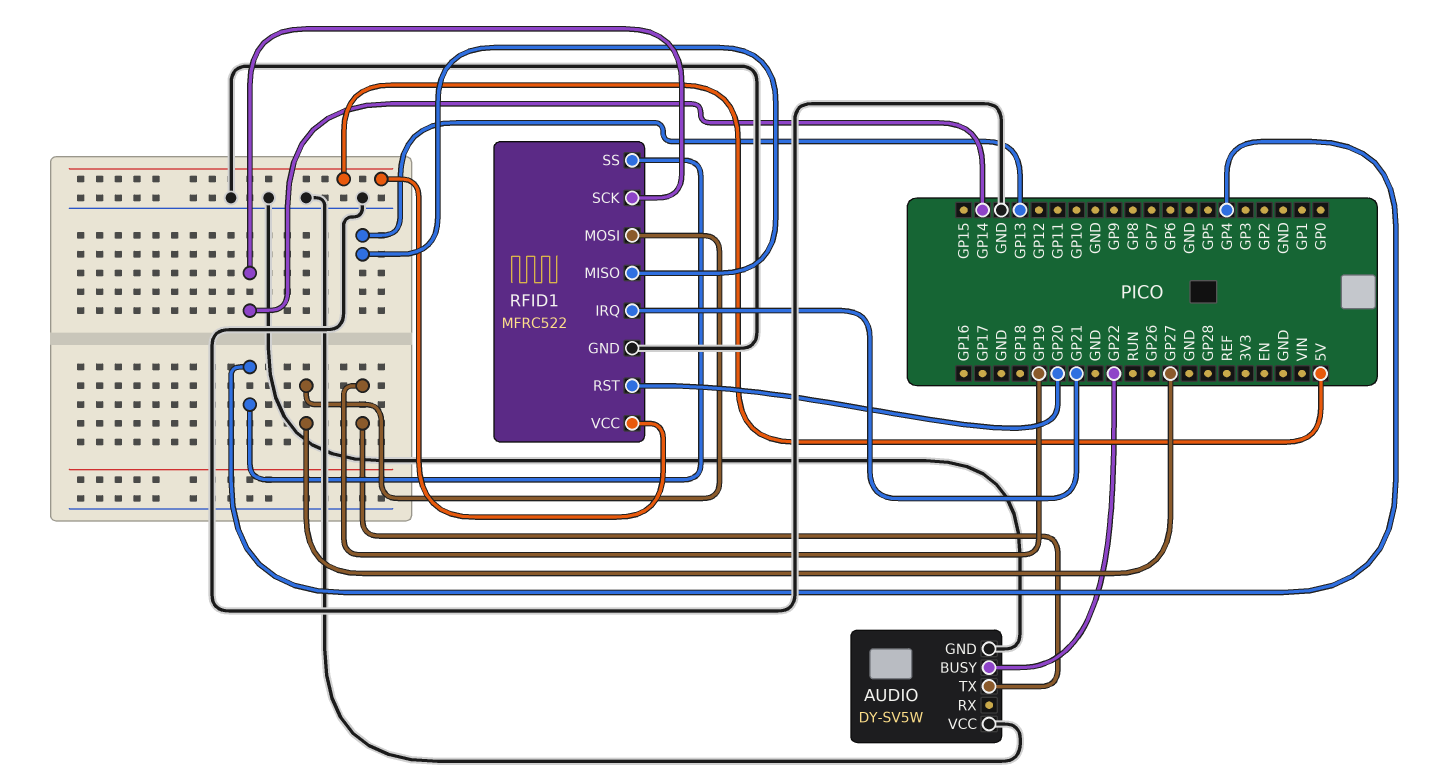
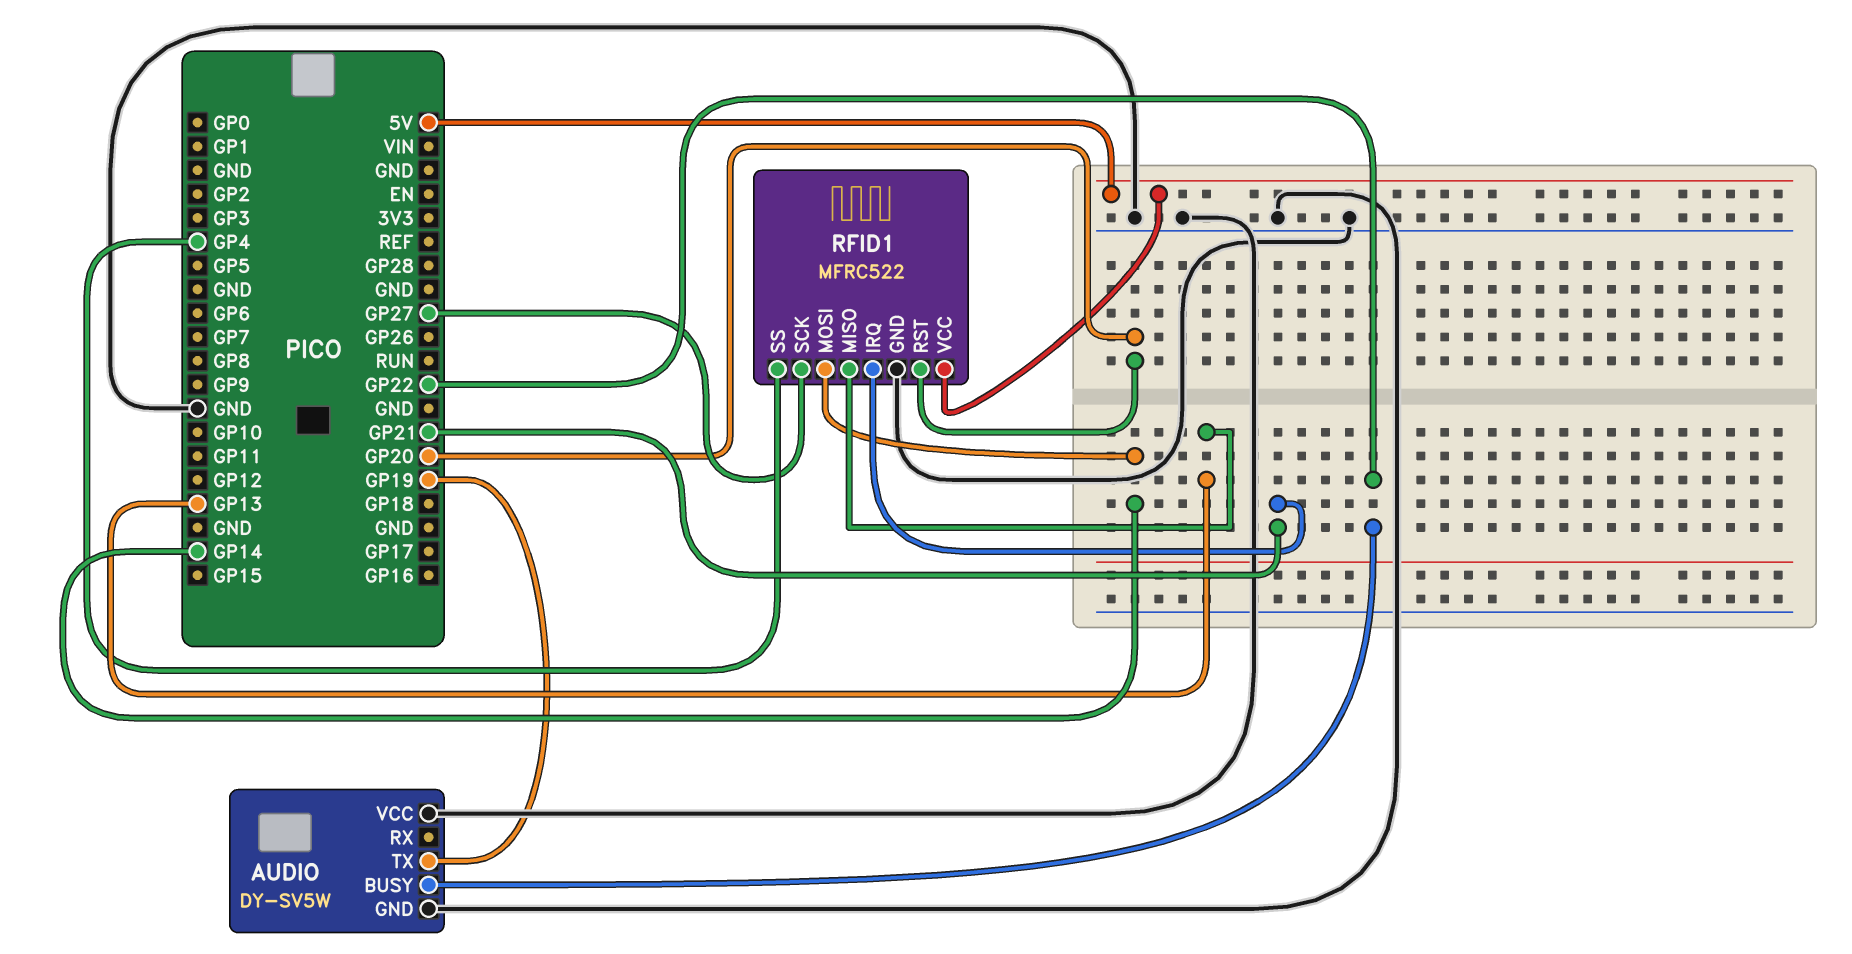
RFID1 pin MOSI: GP27 -> GP14
RFID1 pin SCK: GP14 -> GP27

